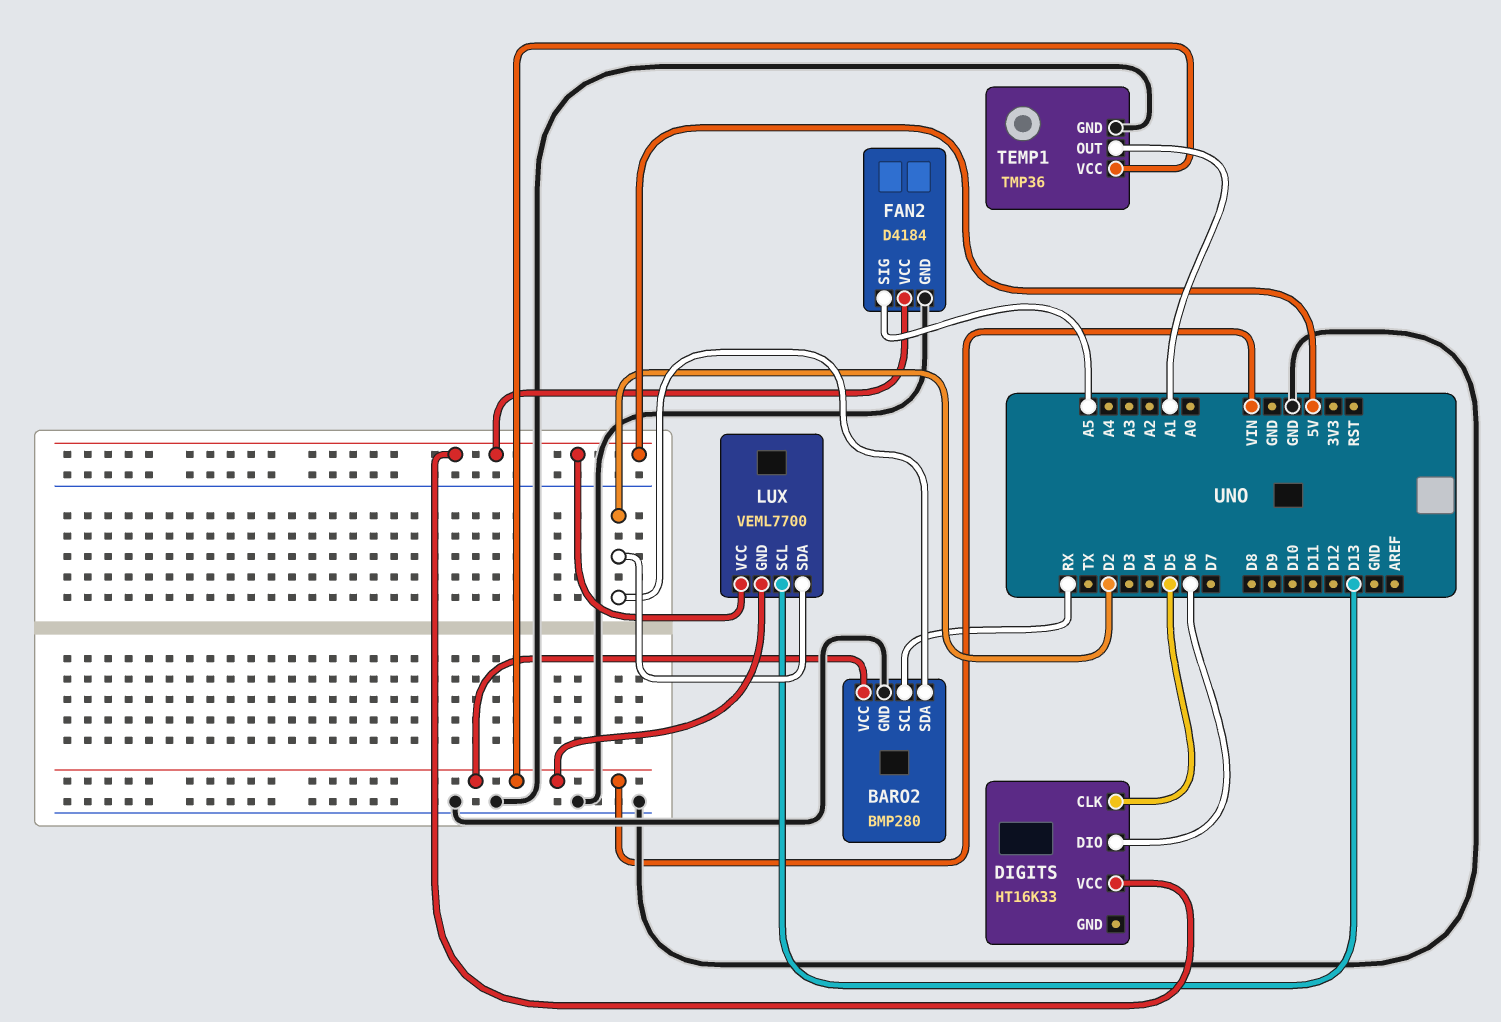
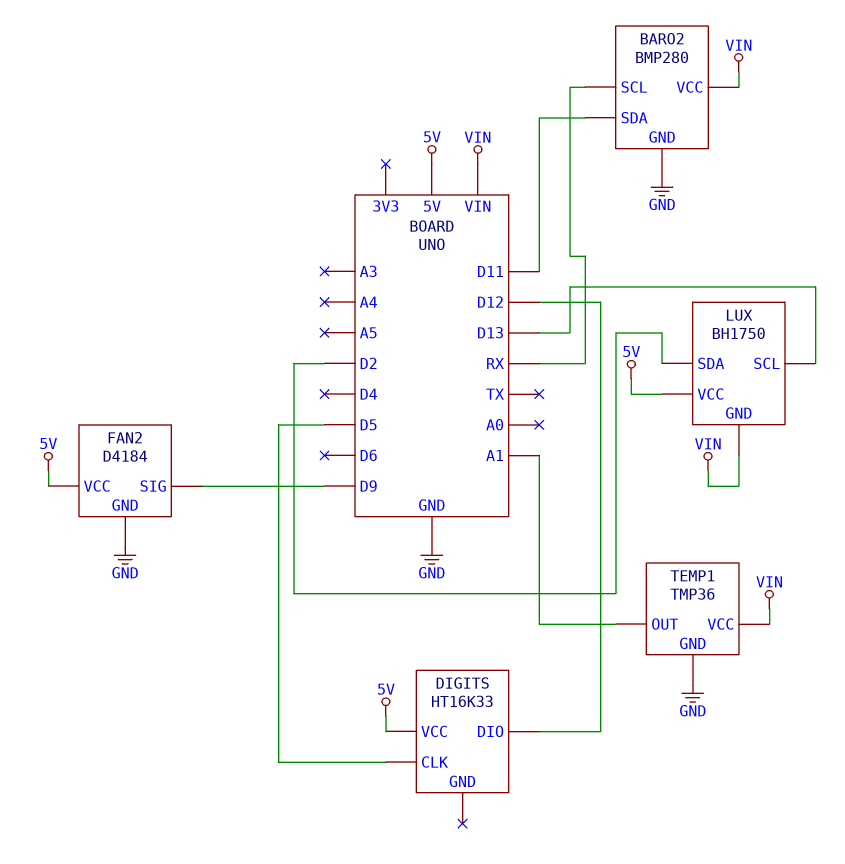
BARO2 pin SDA: D2 -> D11
DIGITS pin DIO: D6 -> D12
FAN2 pin SIG: A5 -> D9
LUX: VEML7700 -> BH1750

